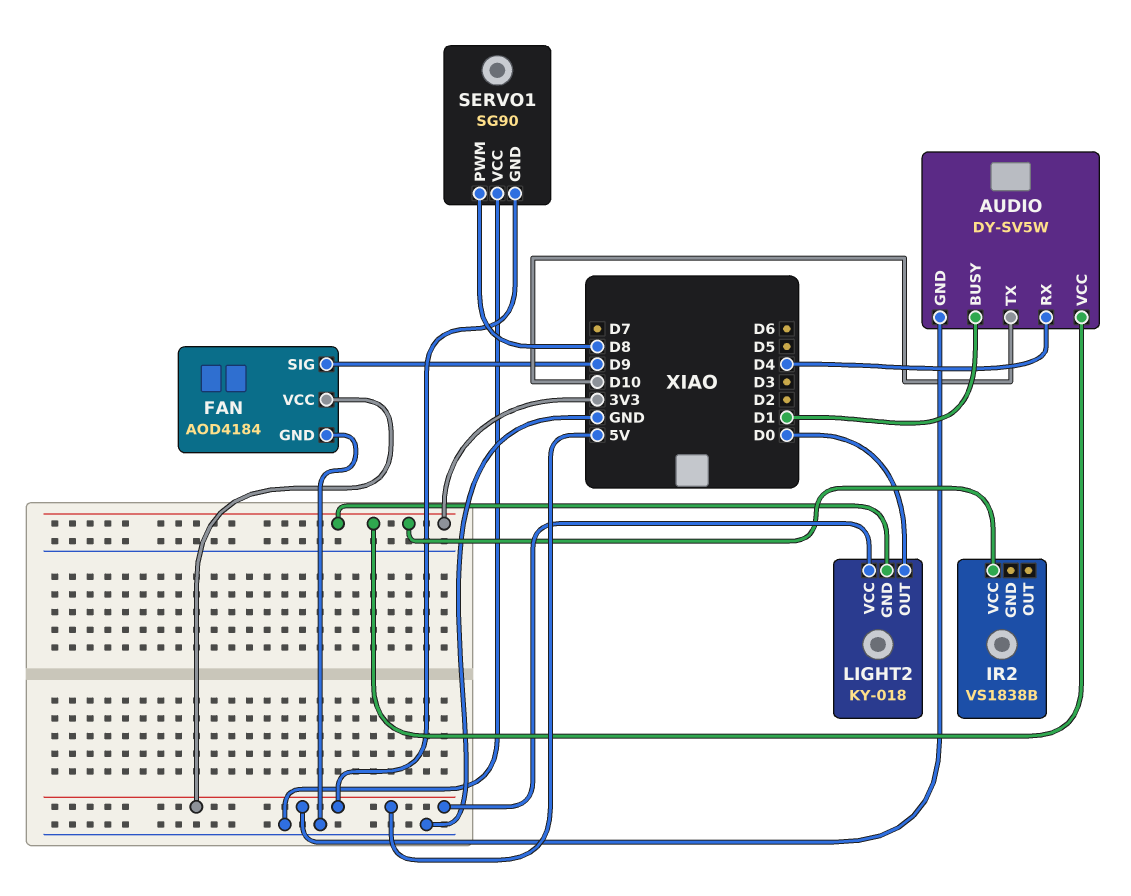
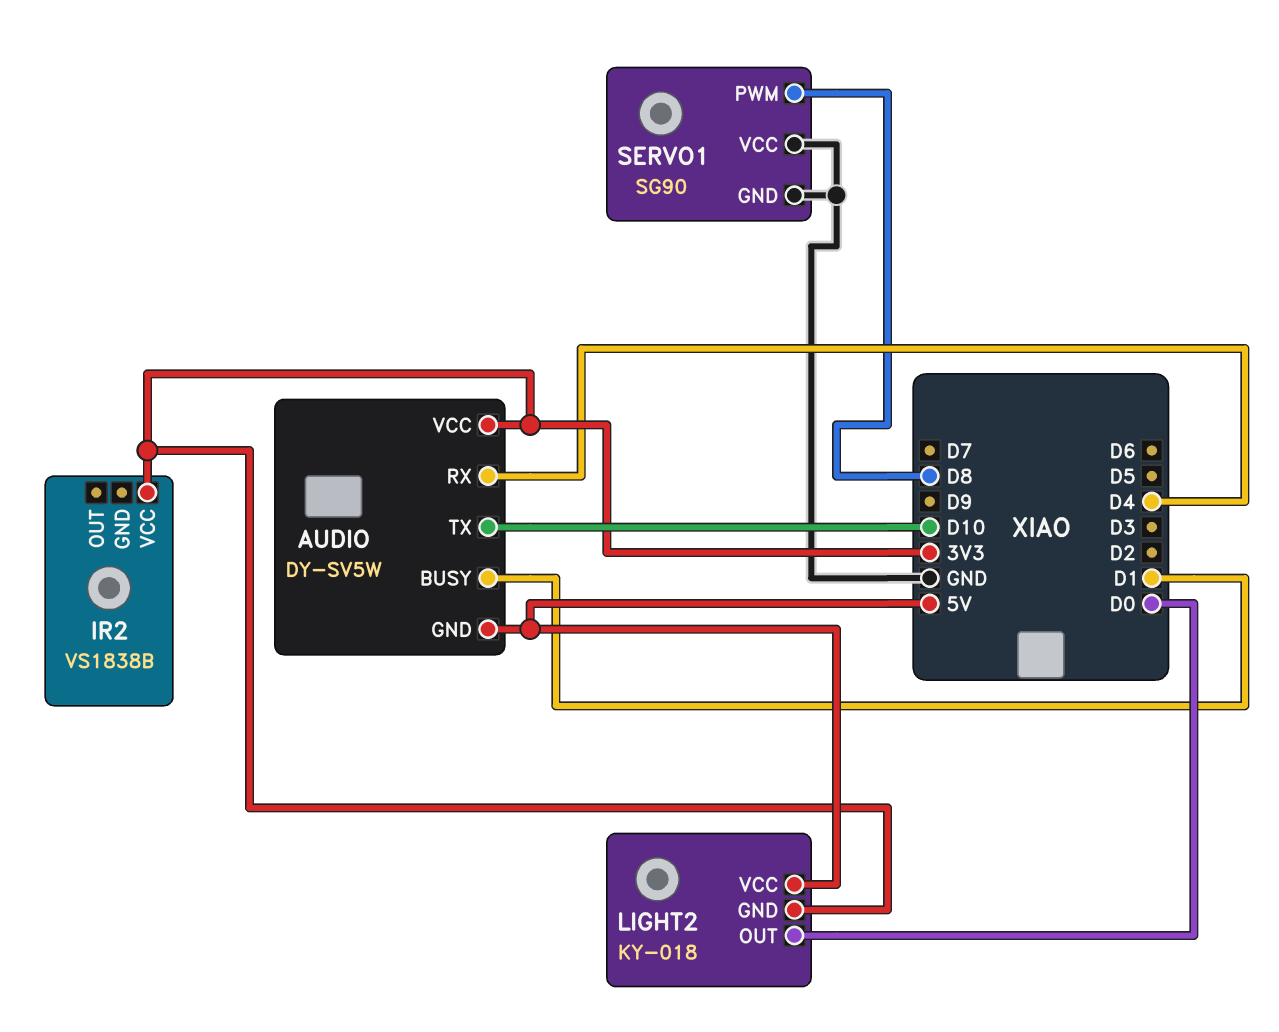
FAN: AOD4184 -> none
FAN pin GND: GND -> none
FAN pin SIG: D9 -> none
FAN pin VCC: 5V -> none
SERVO1 pin GND: 5V -> GND

